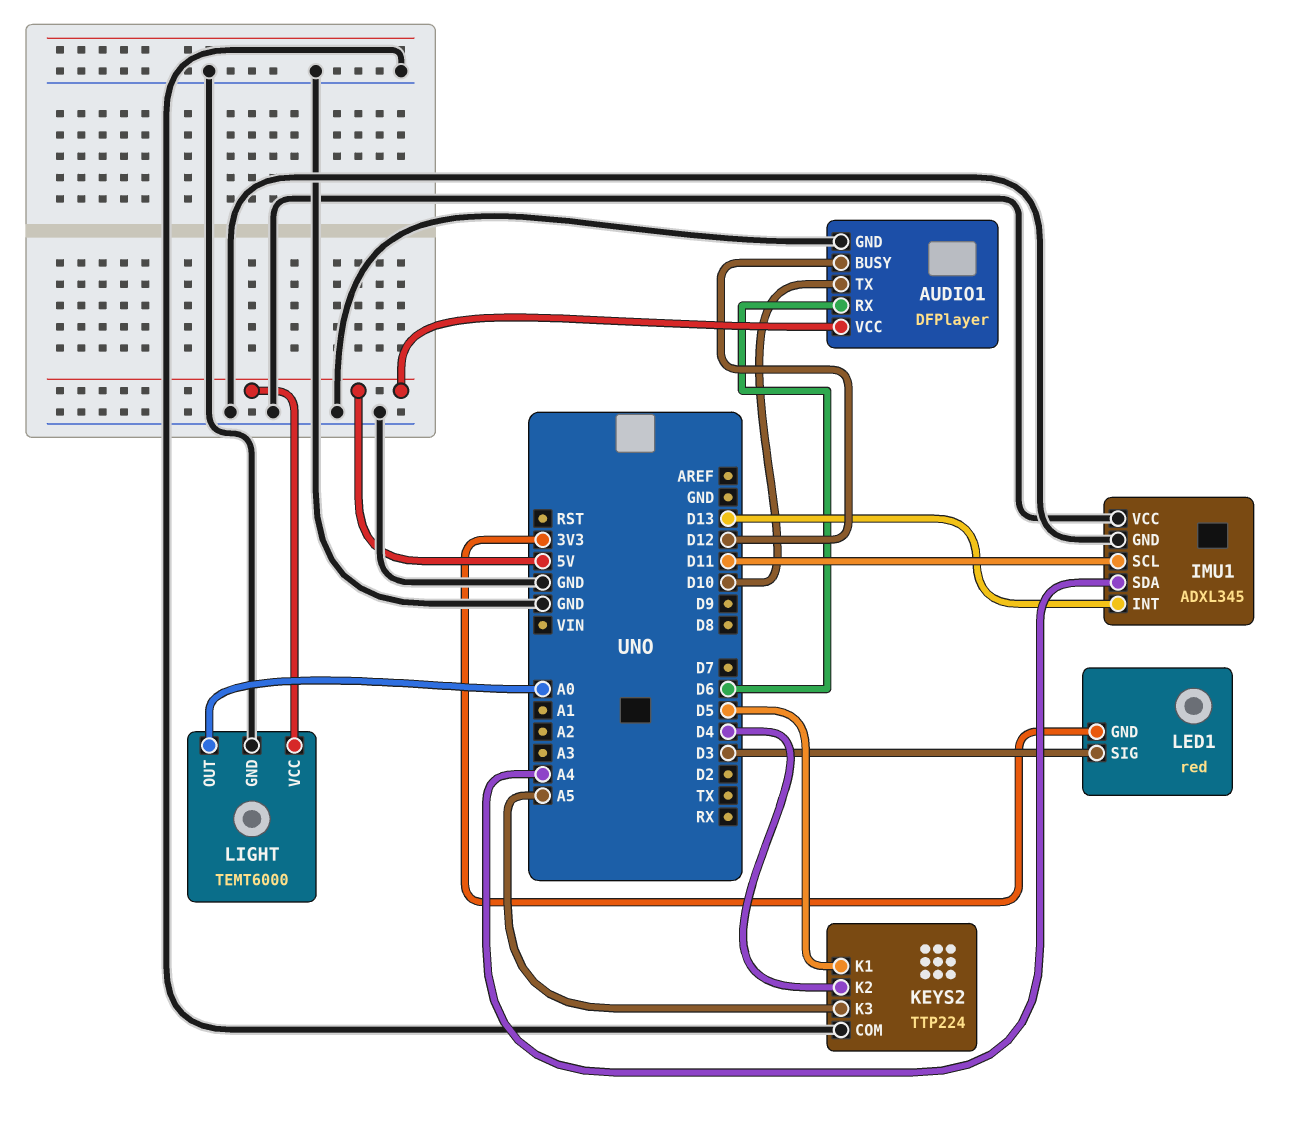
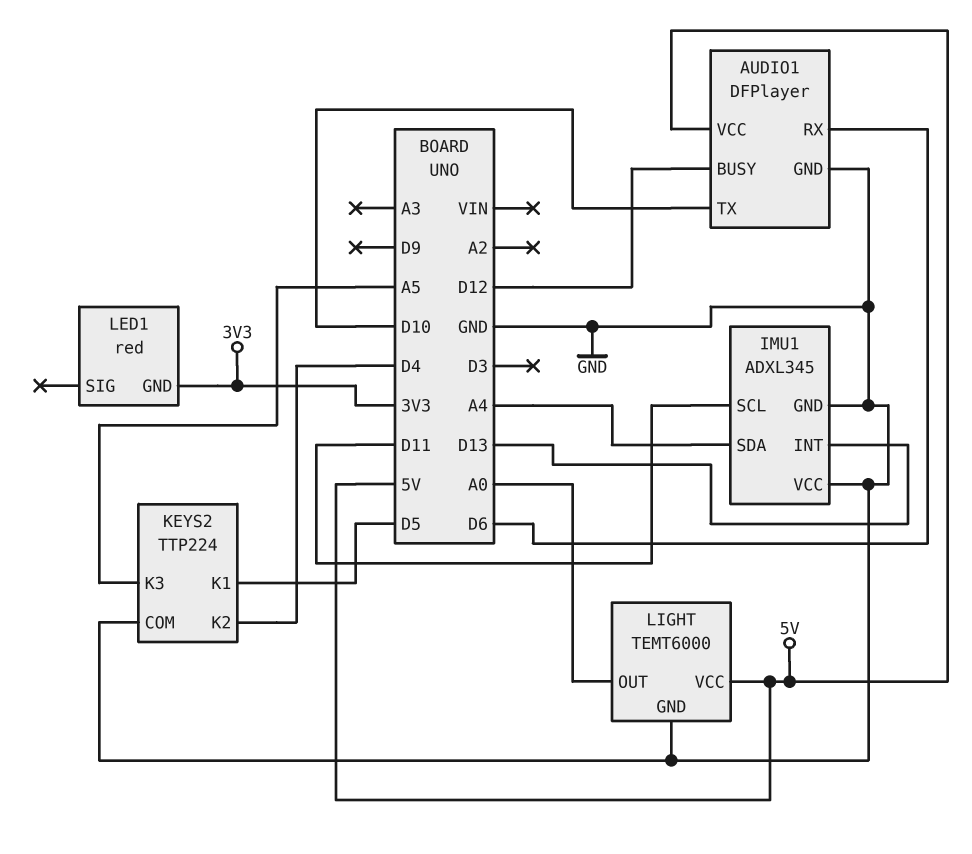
LED1 pin SIG: D3 -> none

